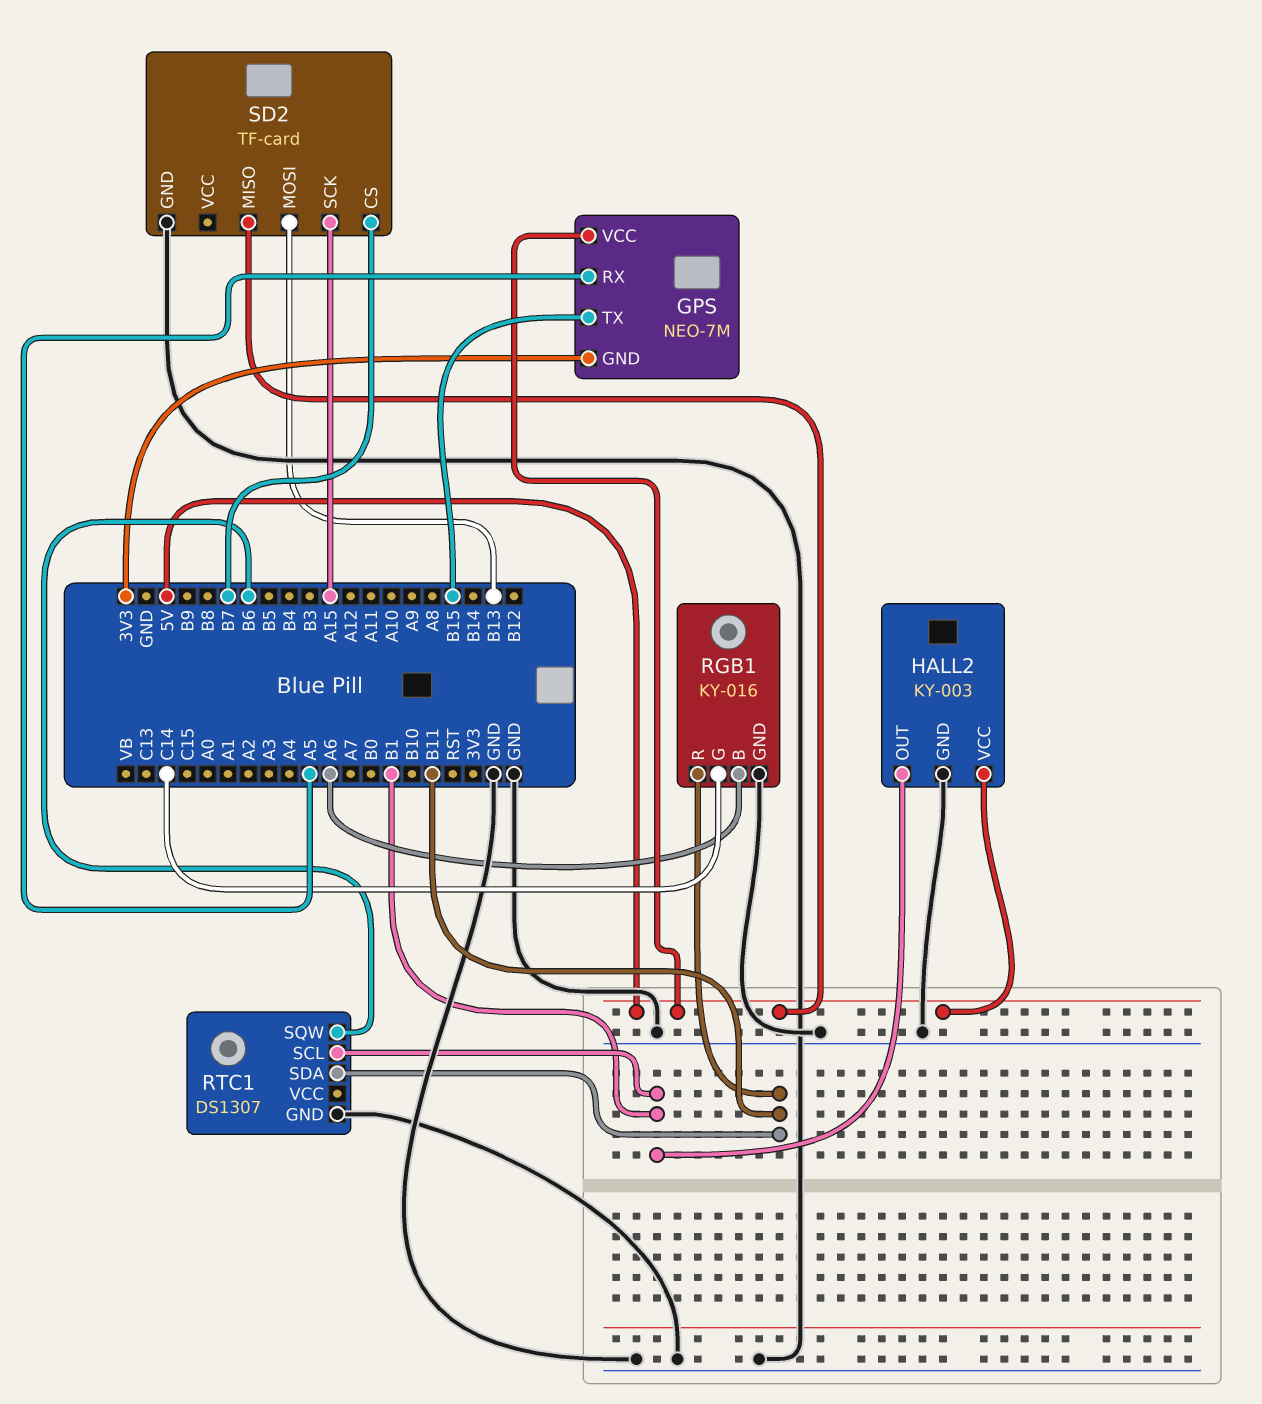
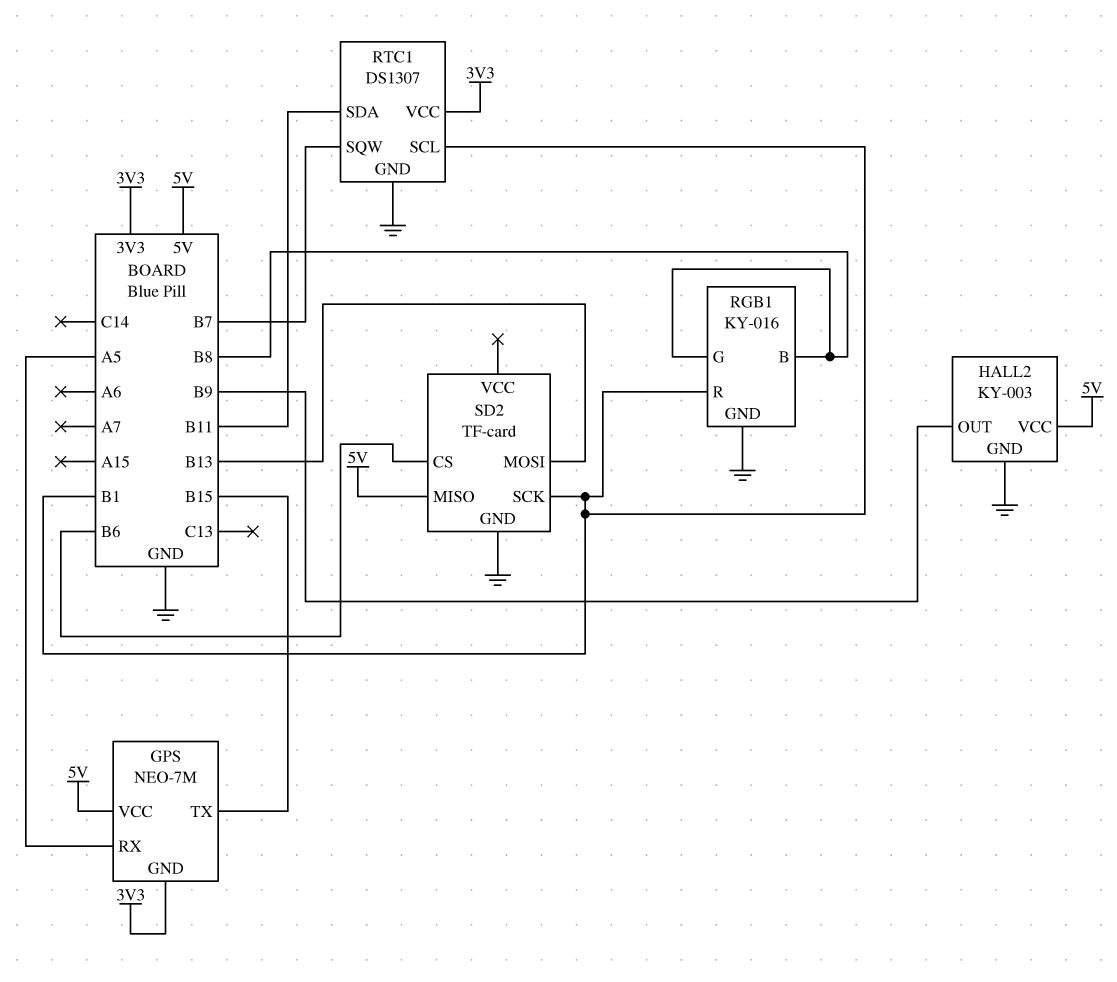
HALL2 pin OUT: B1 -> B9
RGB1 pin B: A6 -> B8
RGB1 pin G: C14 -> B8
RGB1 pin R: B11 -> B1
RTC1 pin SQW: B6 -> B7
RTC1 pin VCC: none -> 3V3
SD2 pin CS: B7 -> B6
SD2 pin SCK: A15 -> B1

